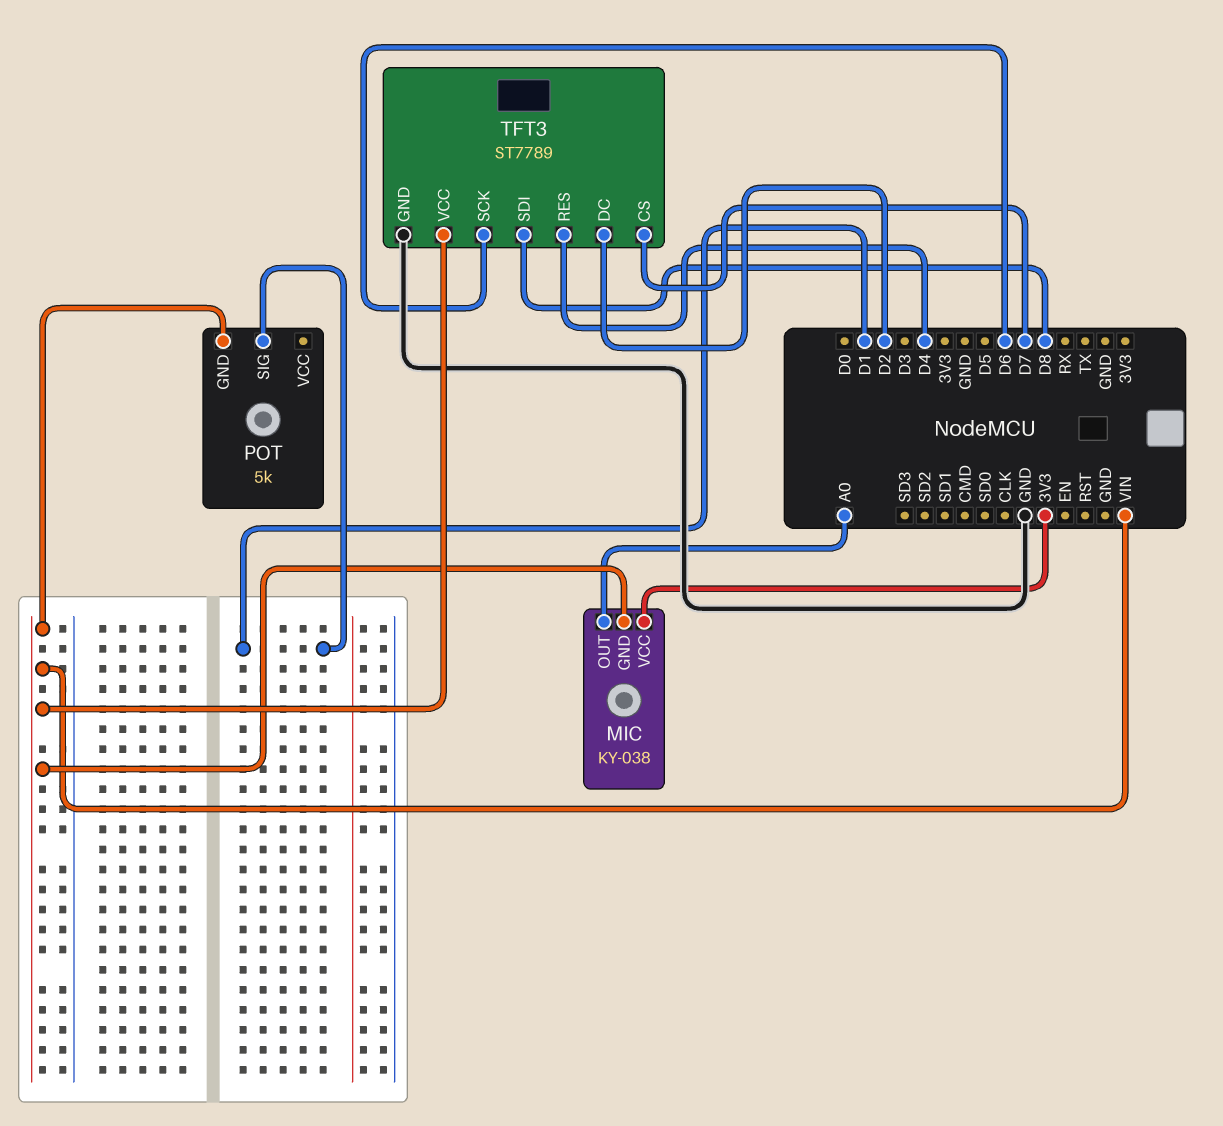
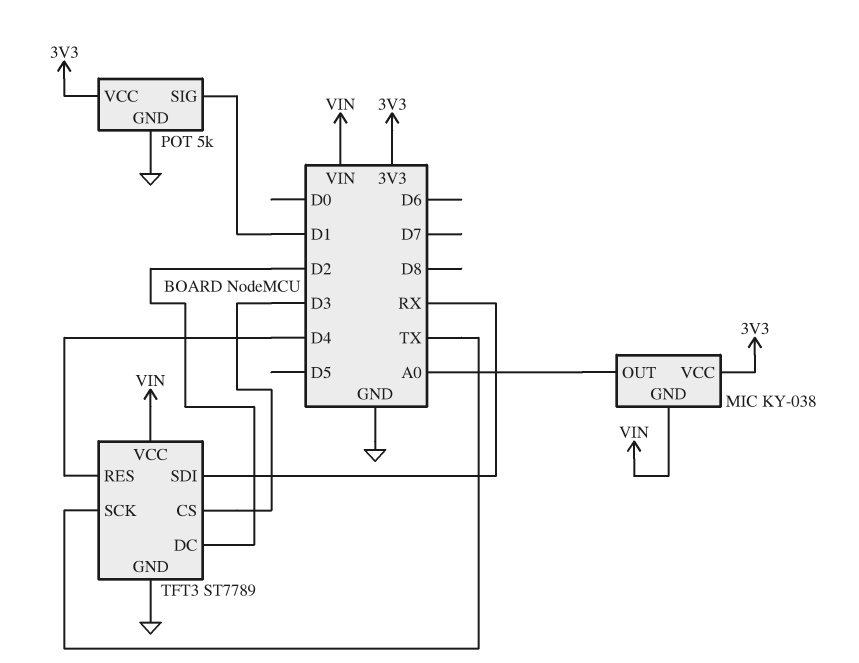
POT pin GND: VIN -> GND
POT pin VCC: none -> 3V3
TFT3 pin CS: D7 -> D3
TFT3 pin SCK: D6 -> TX
TFT3 pin SDI: D8 -> RX

